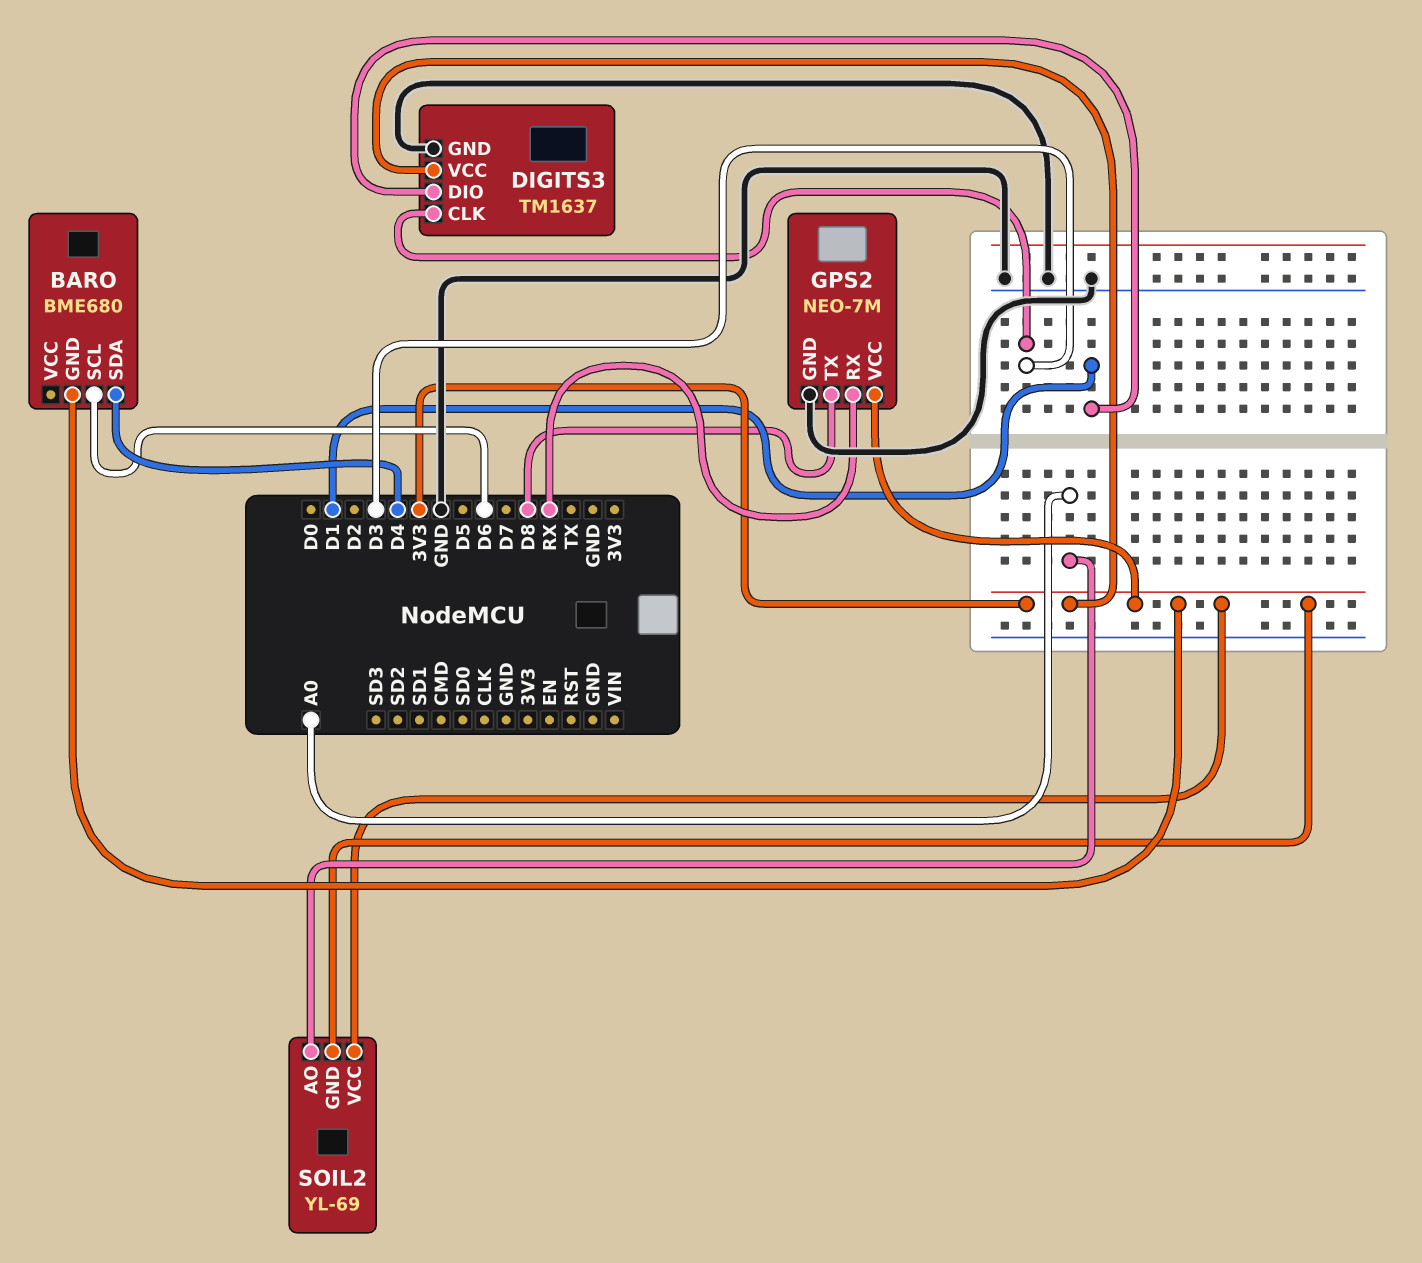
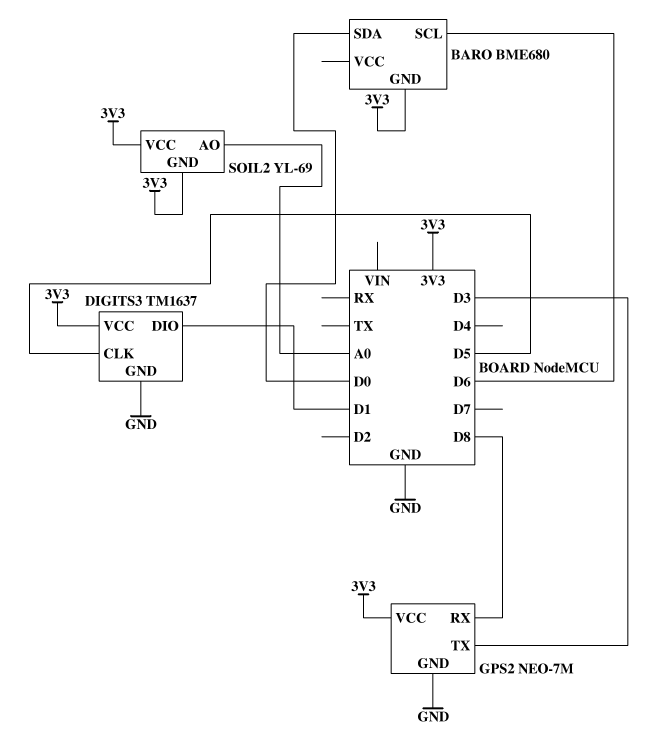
BARO pin SDA: D4 -> D0
DIGITS3 pin CLK: D3 -> D5
GPS2 pin RX: RX -> D8
GPS2 pin TX: D8 -> D3

